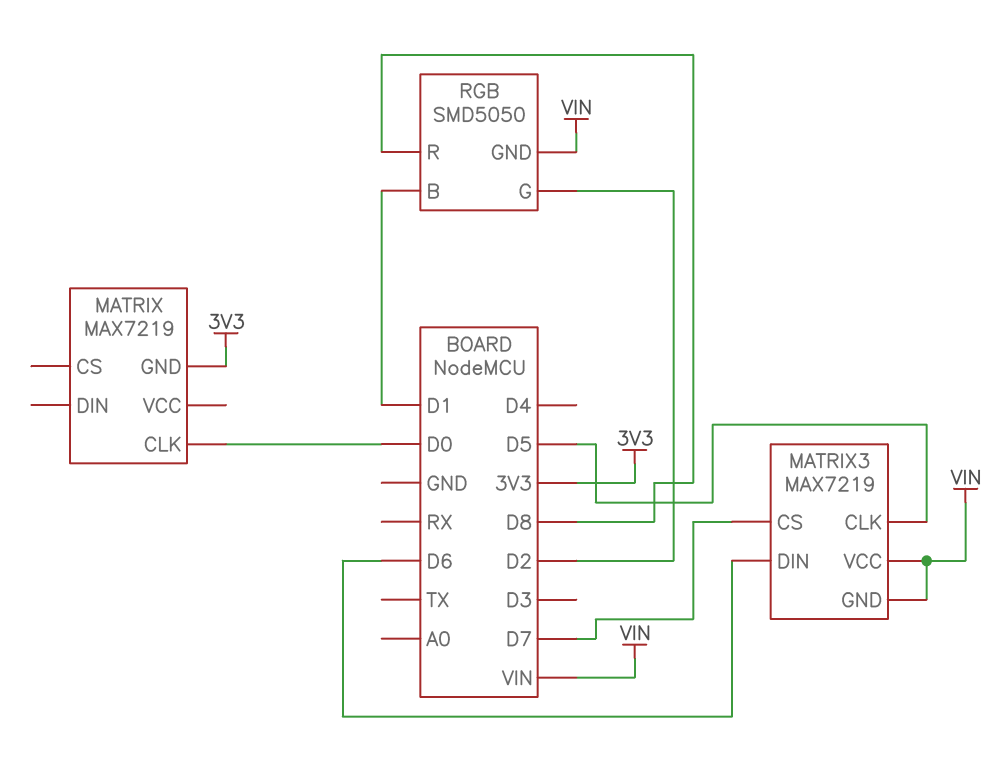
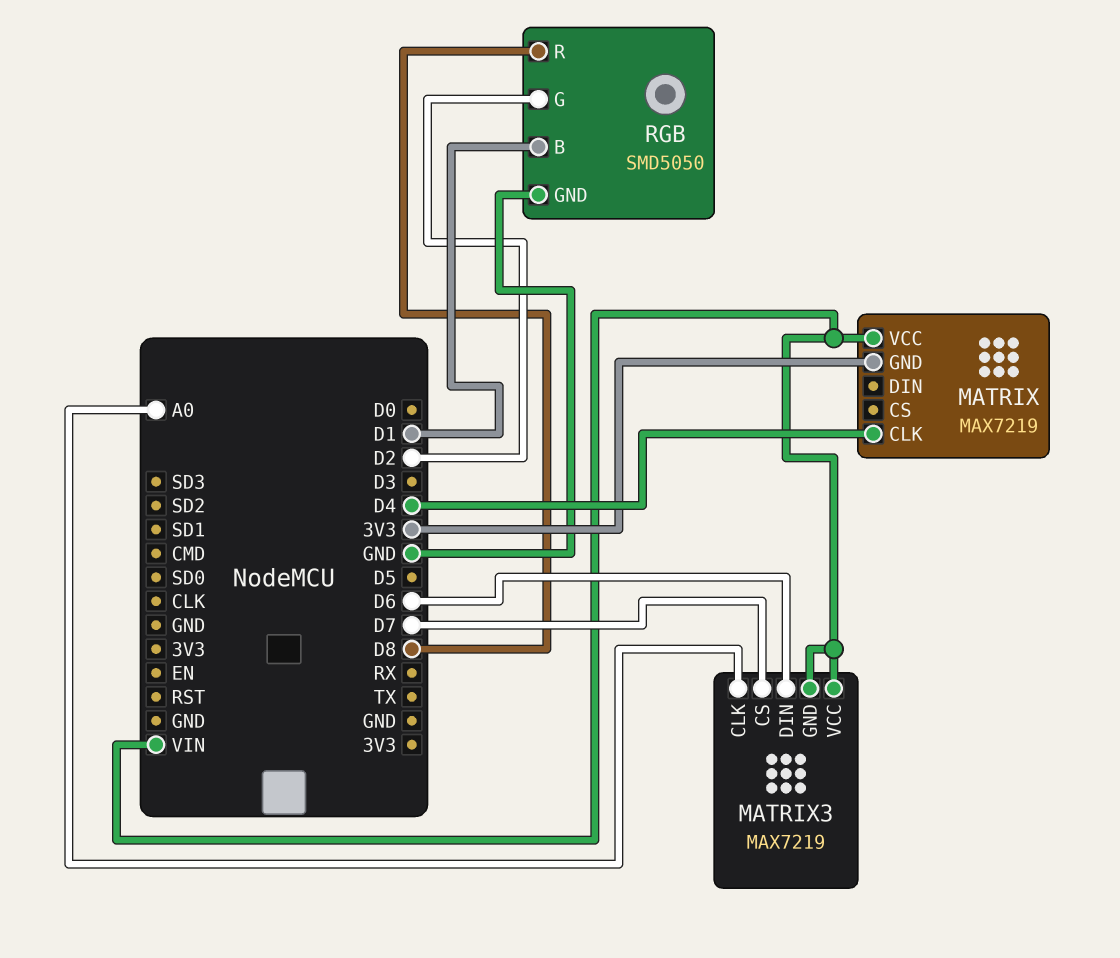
MATRIX pin CLK: D0 -> D4
MATRIX pin VCC: none -> VIN
MATRIX3 pin CLK: D5 -> A0
RGB pin GND: VIN -> GND

